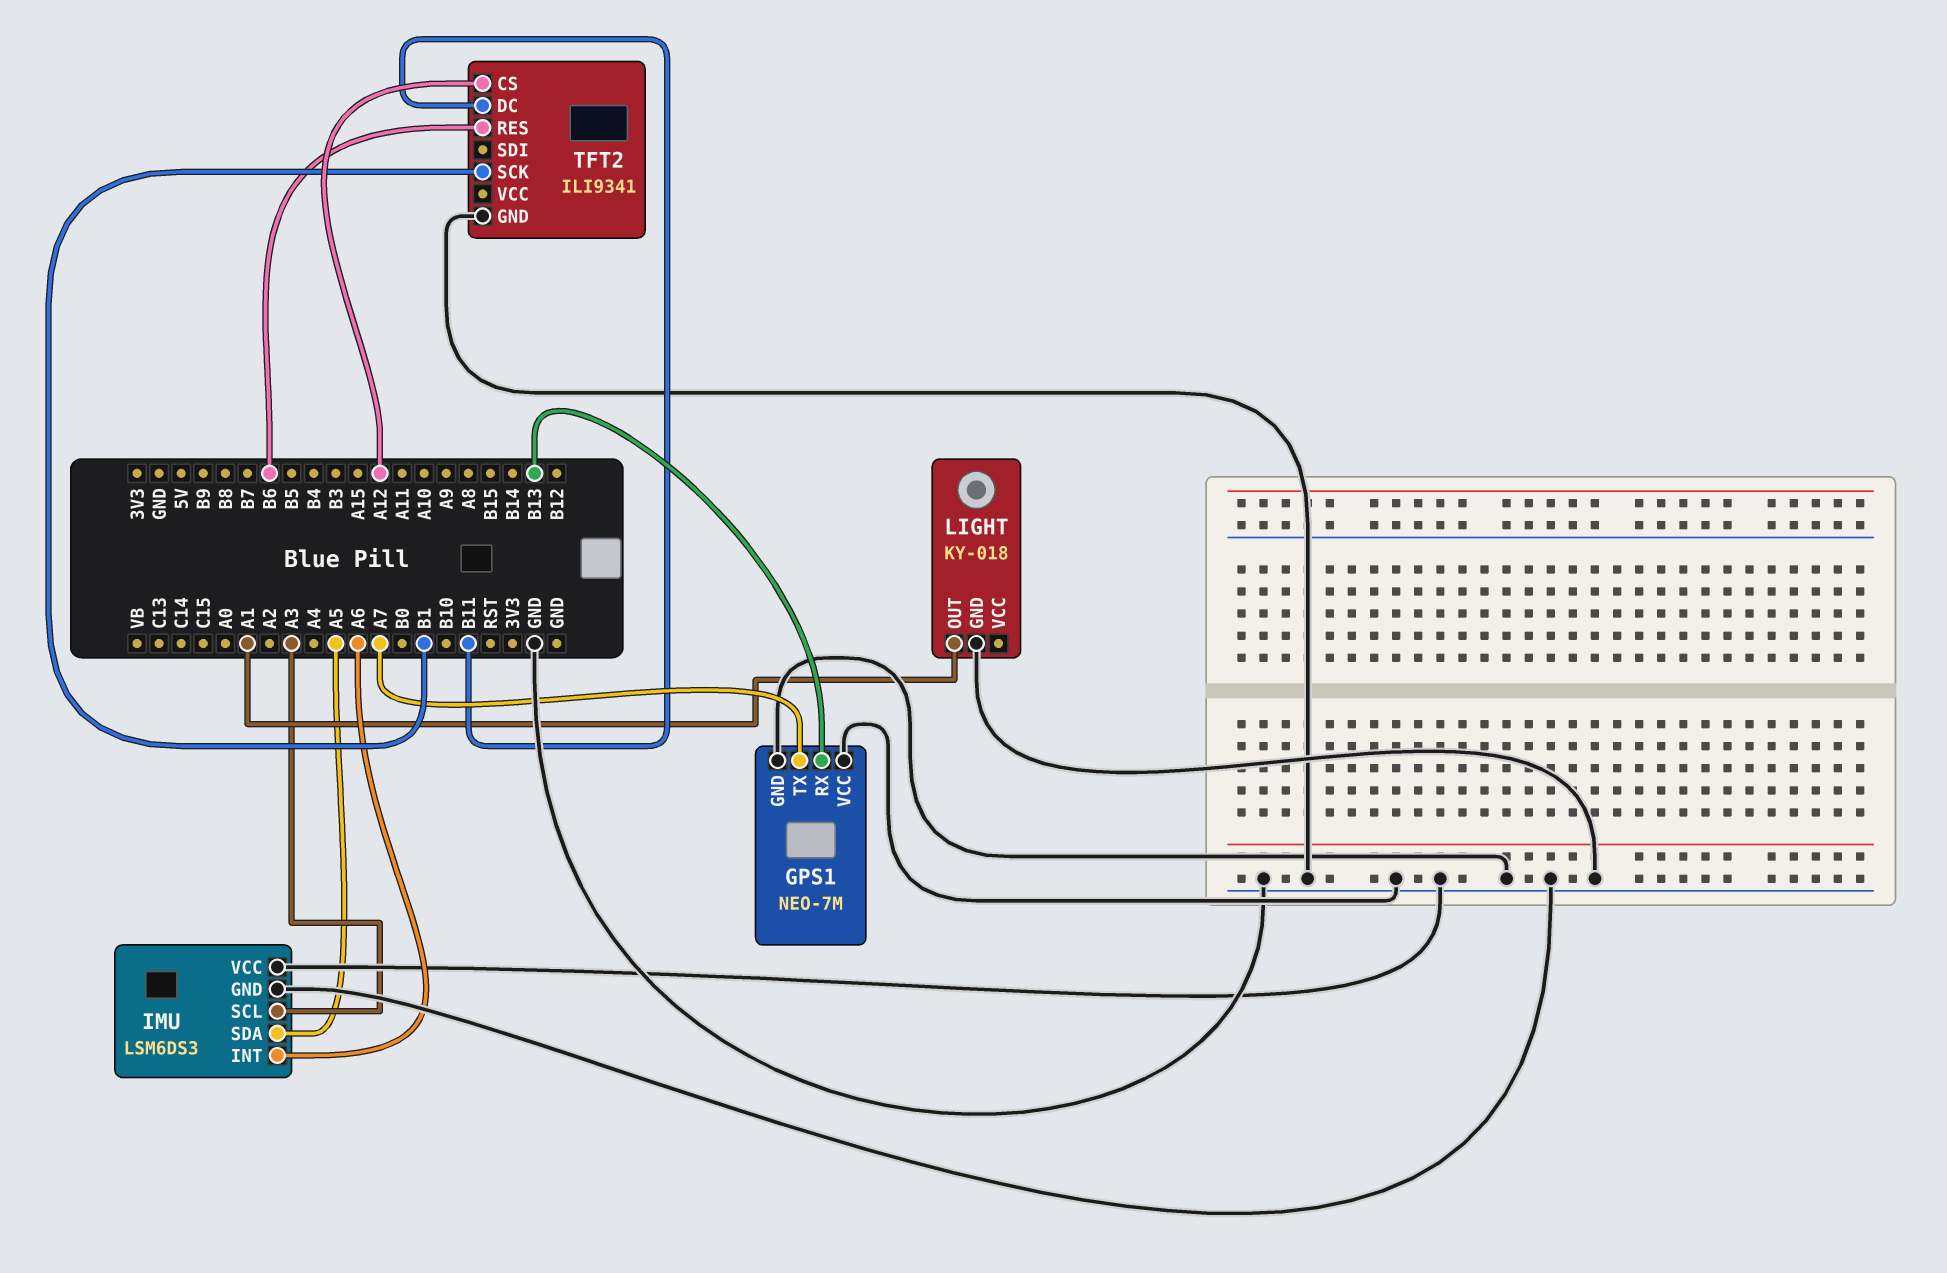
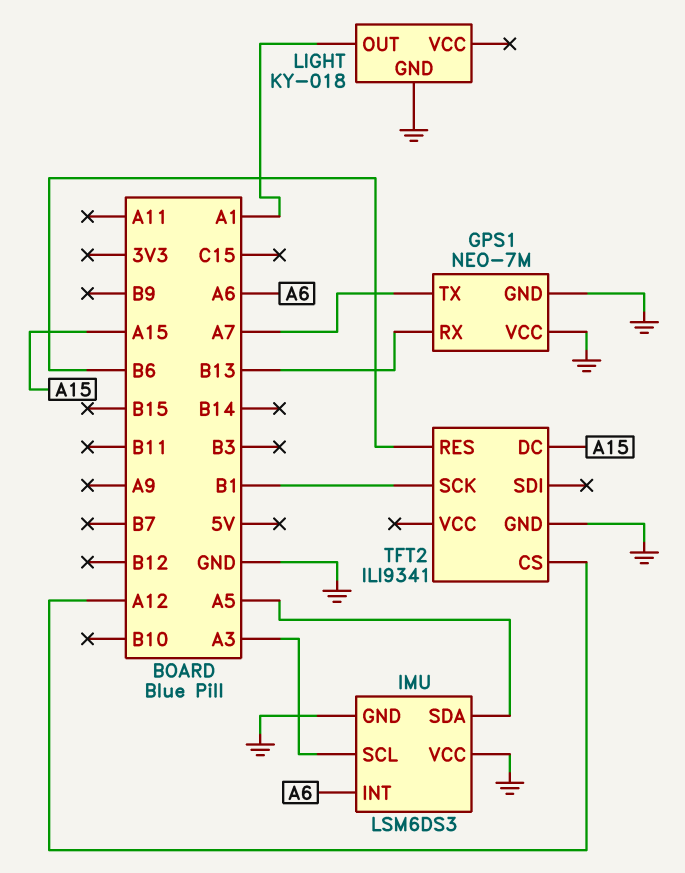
TFT2 pin DC: B11 -> A15

